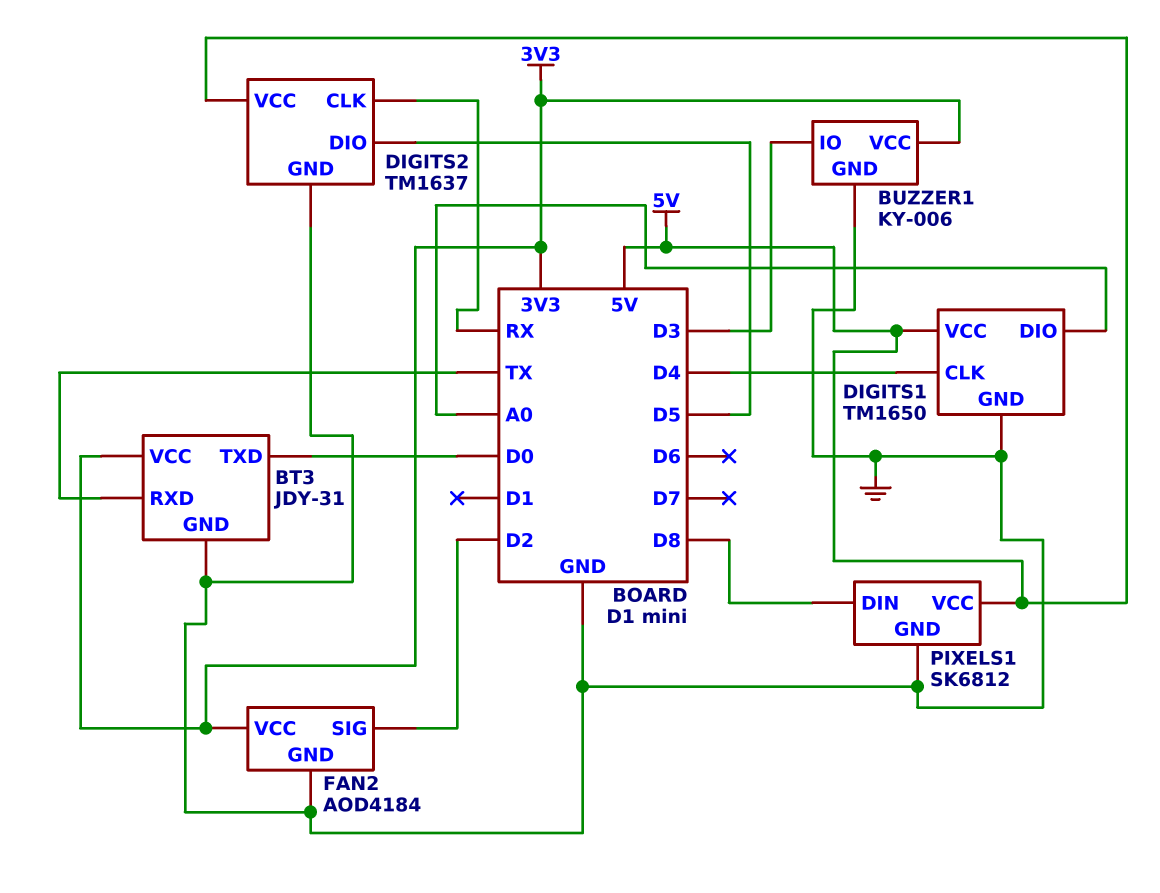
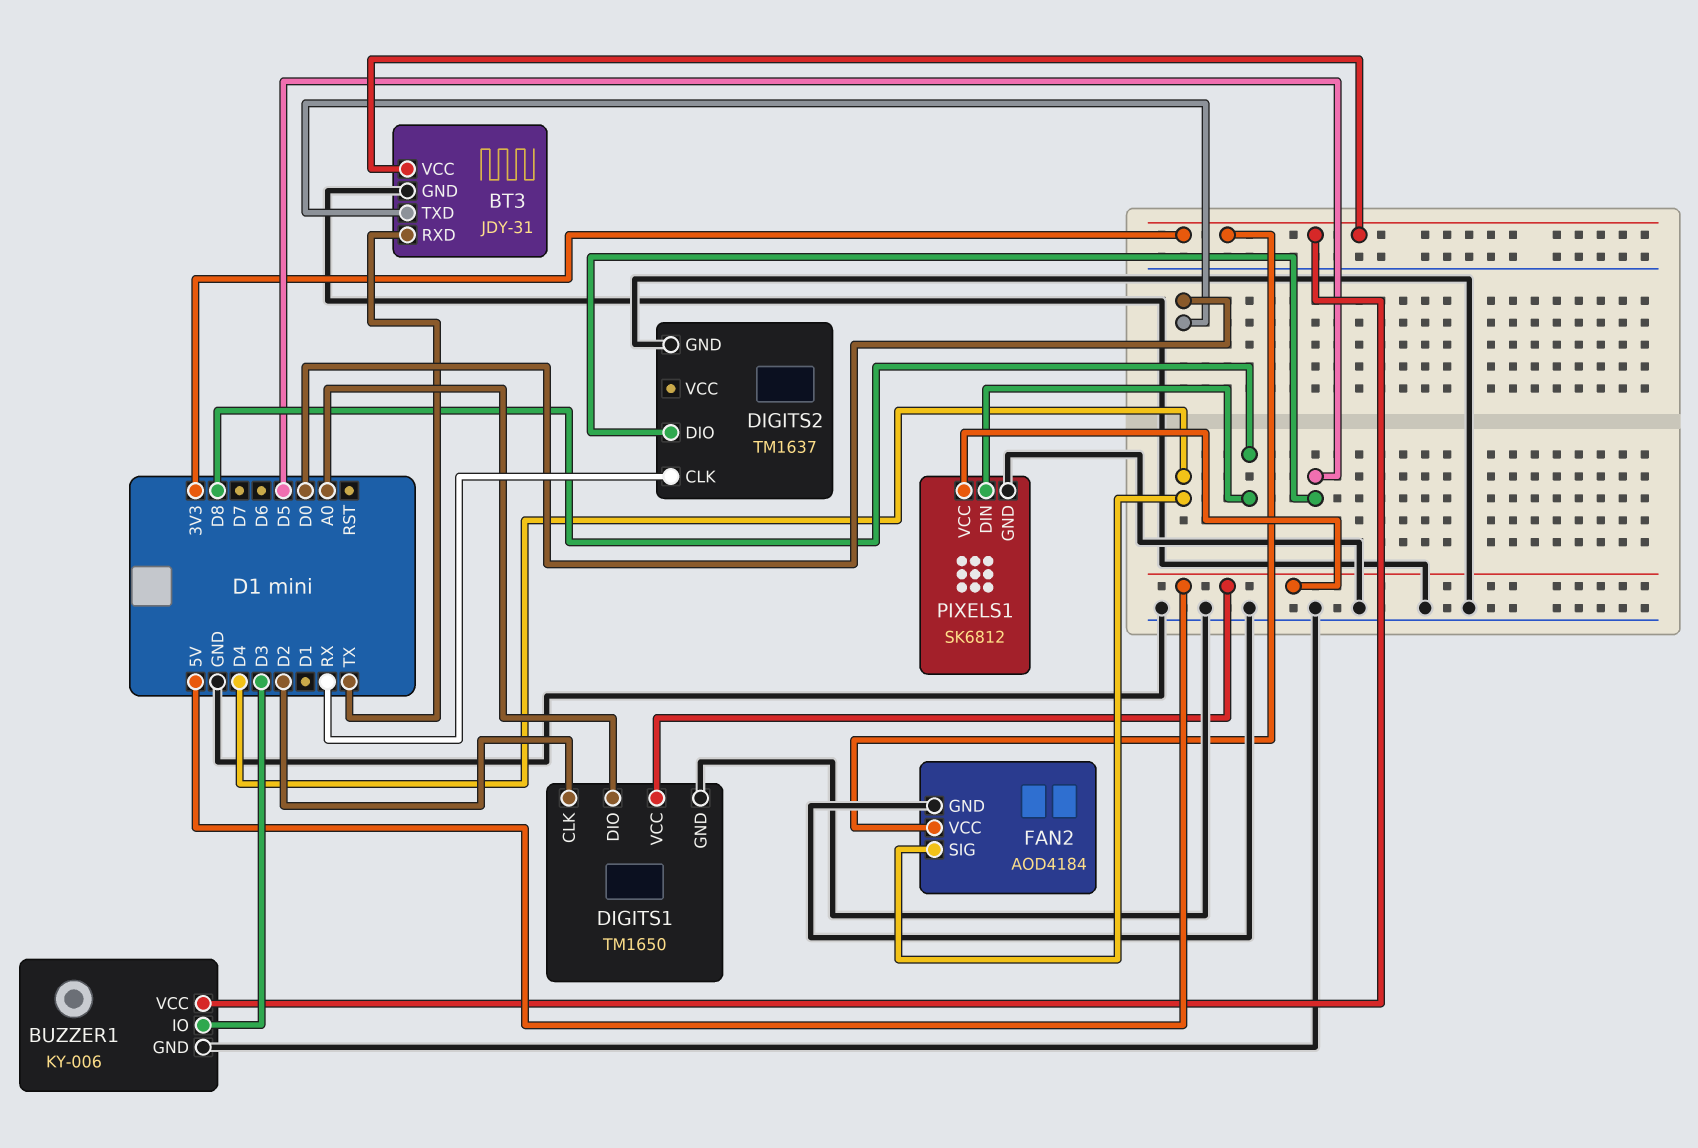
DIGITS1 pin CLK: D4 -> D2
DIGITS2 pin VCC: 5V -> none
FAN2 pin SIG: D2 -> D4

